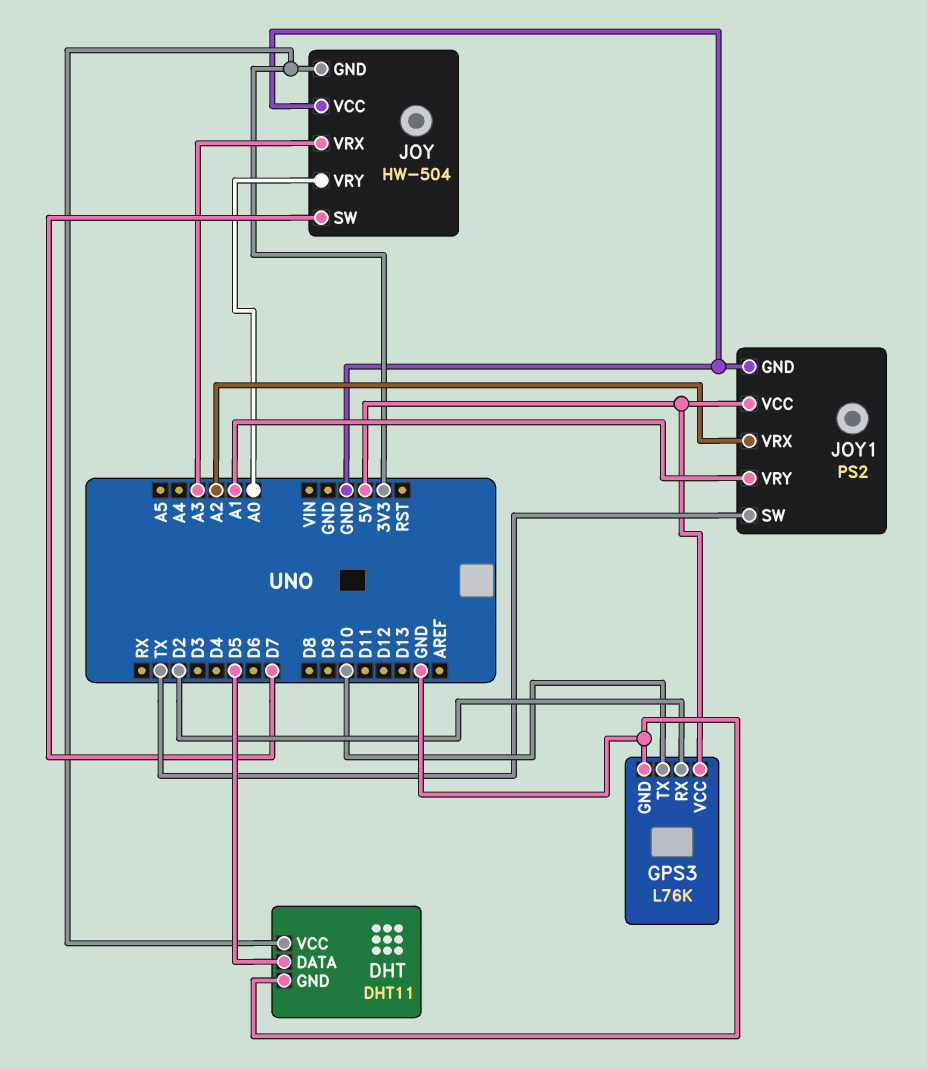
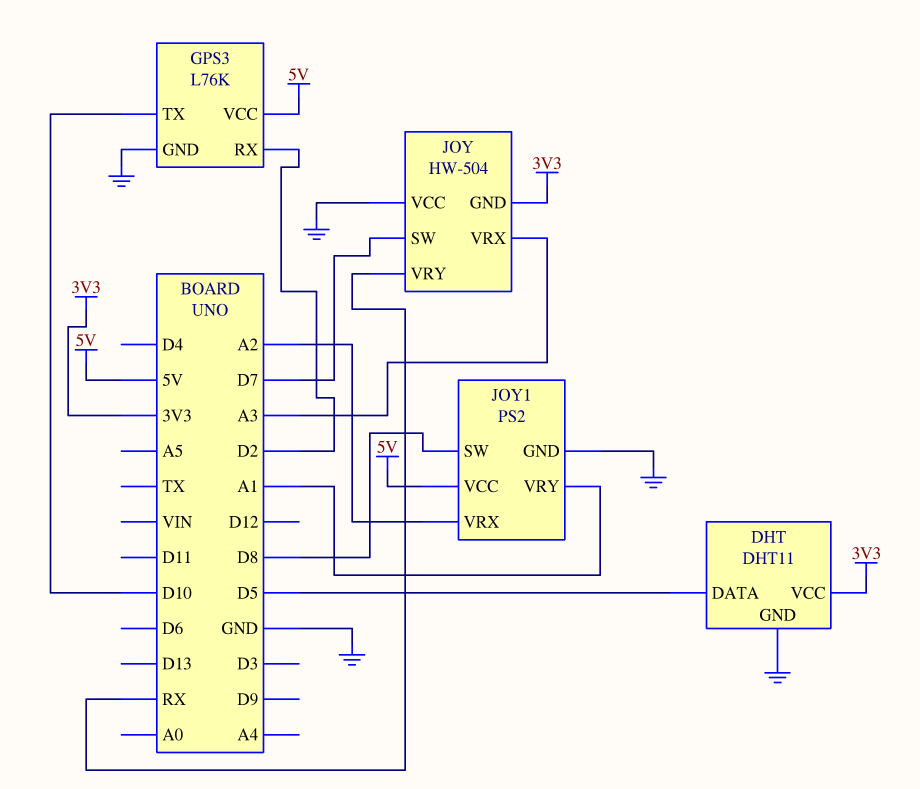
JOY pin VRY: A0 -> RX
JOY1 pin SW: TX -> D8

